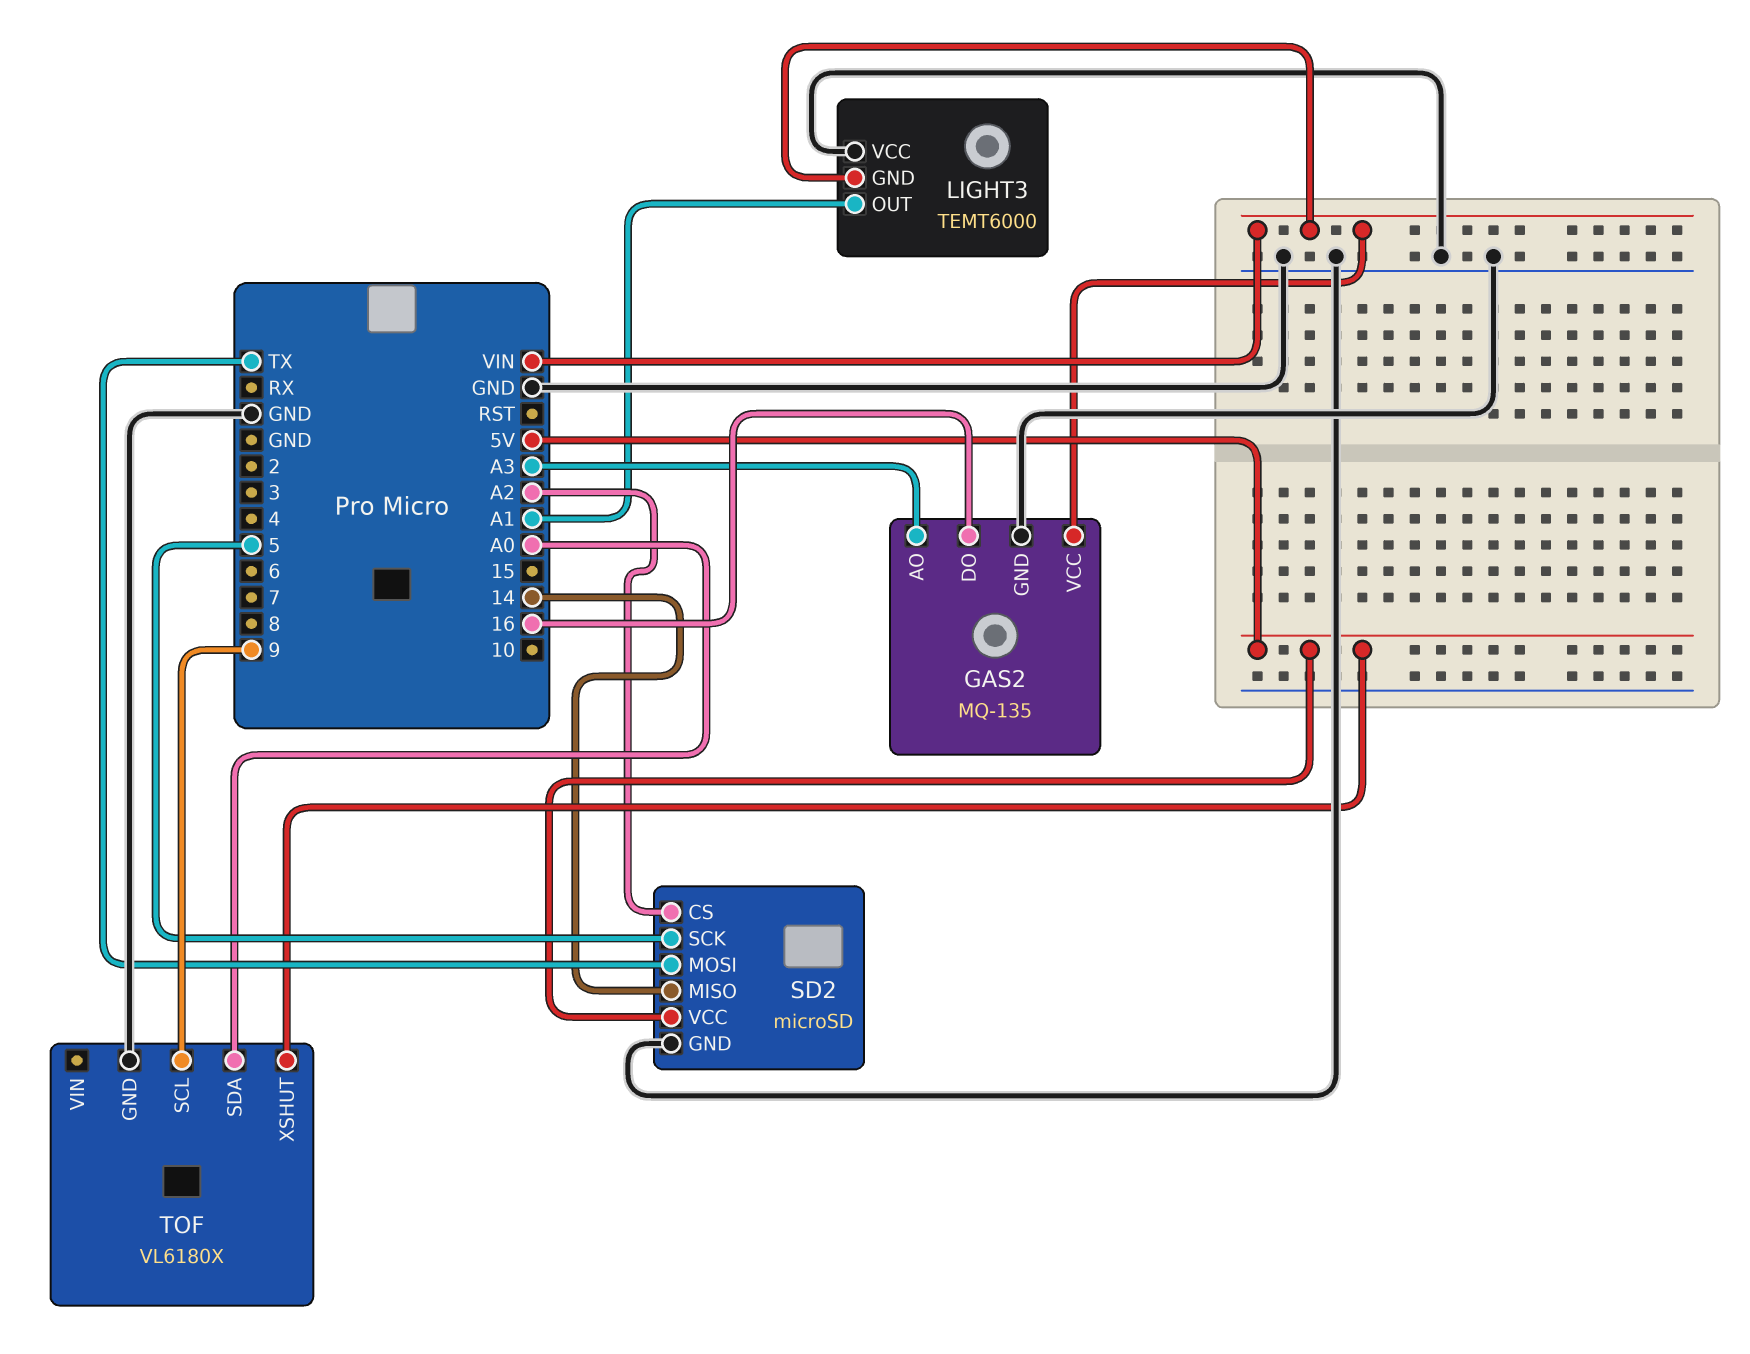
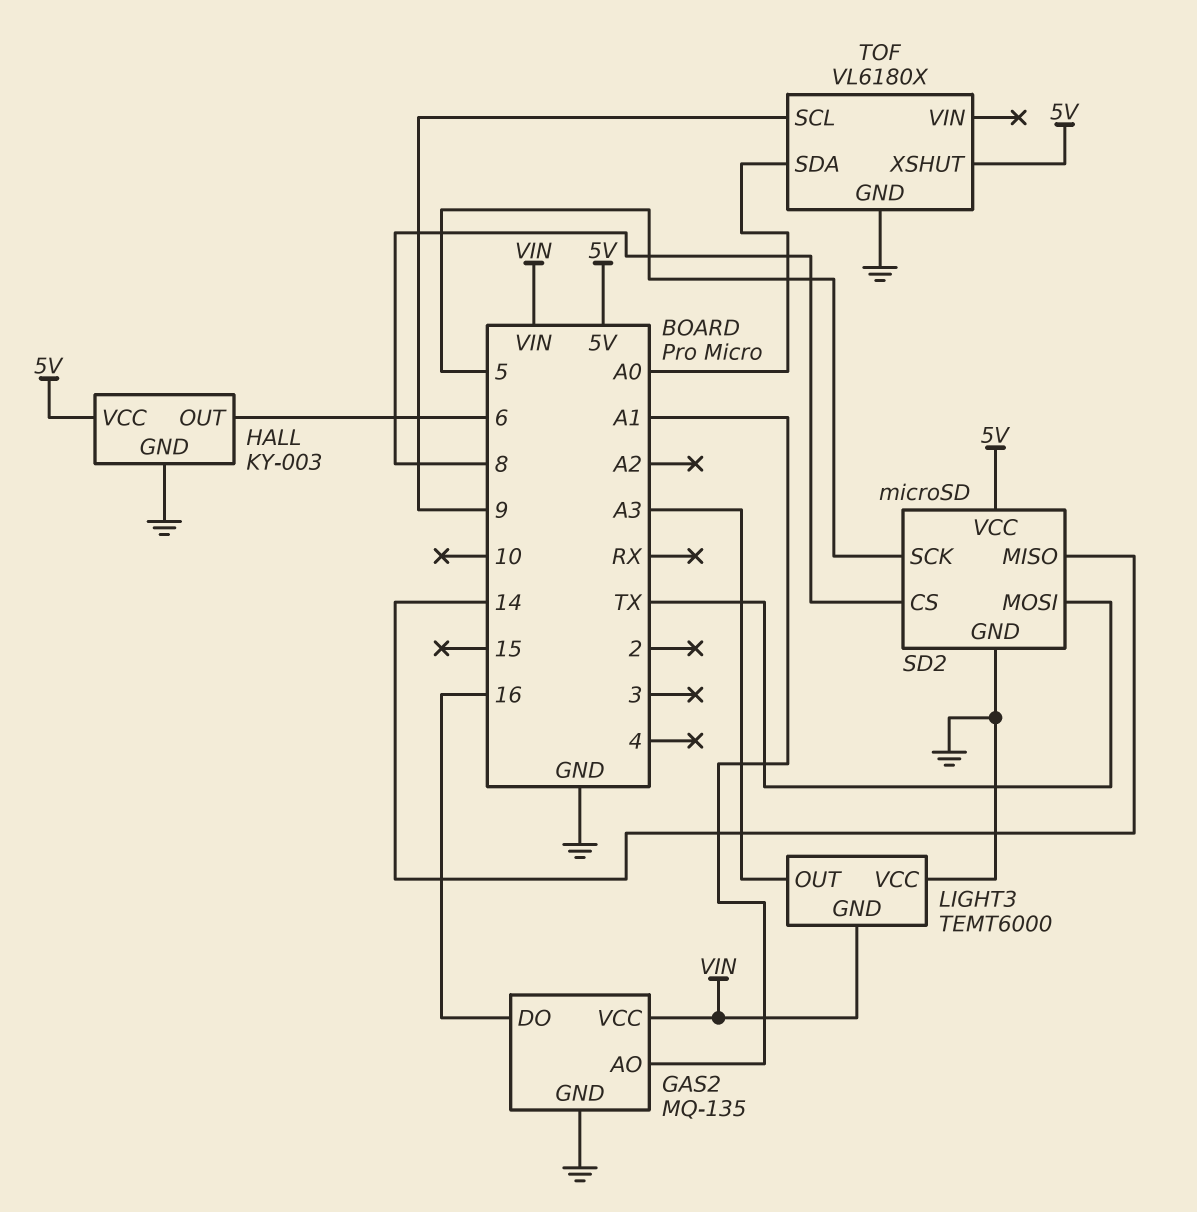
GAS2 pin AO: A3 -> A1
HALL: none -> KY-003
HALL pin GND: none -> GND
HALL pin OUT: none -> 6
HALL pin VCC: none -> 5V
LIGHT3 pin OUT: A1 -> A3
SD2 pin CS: A2 -> 8

